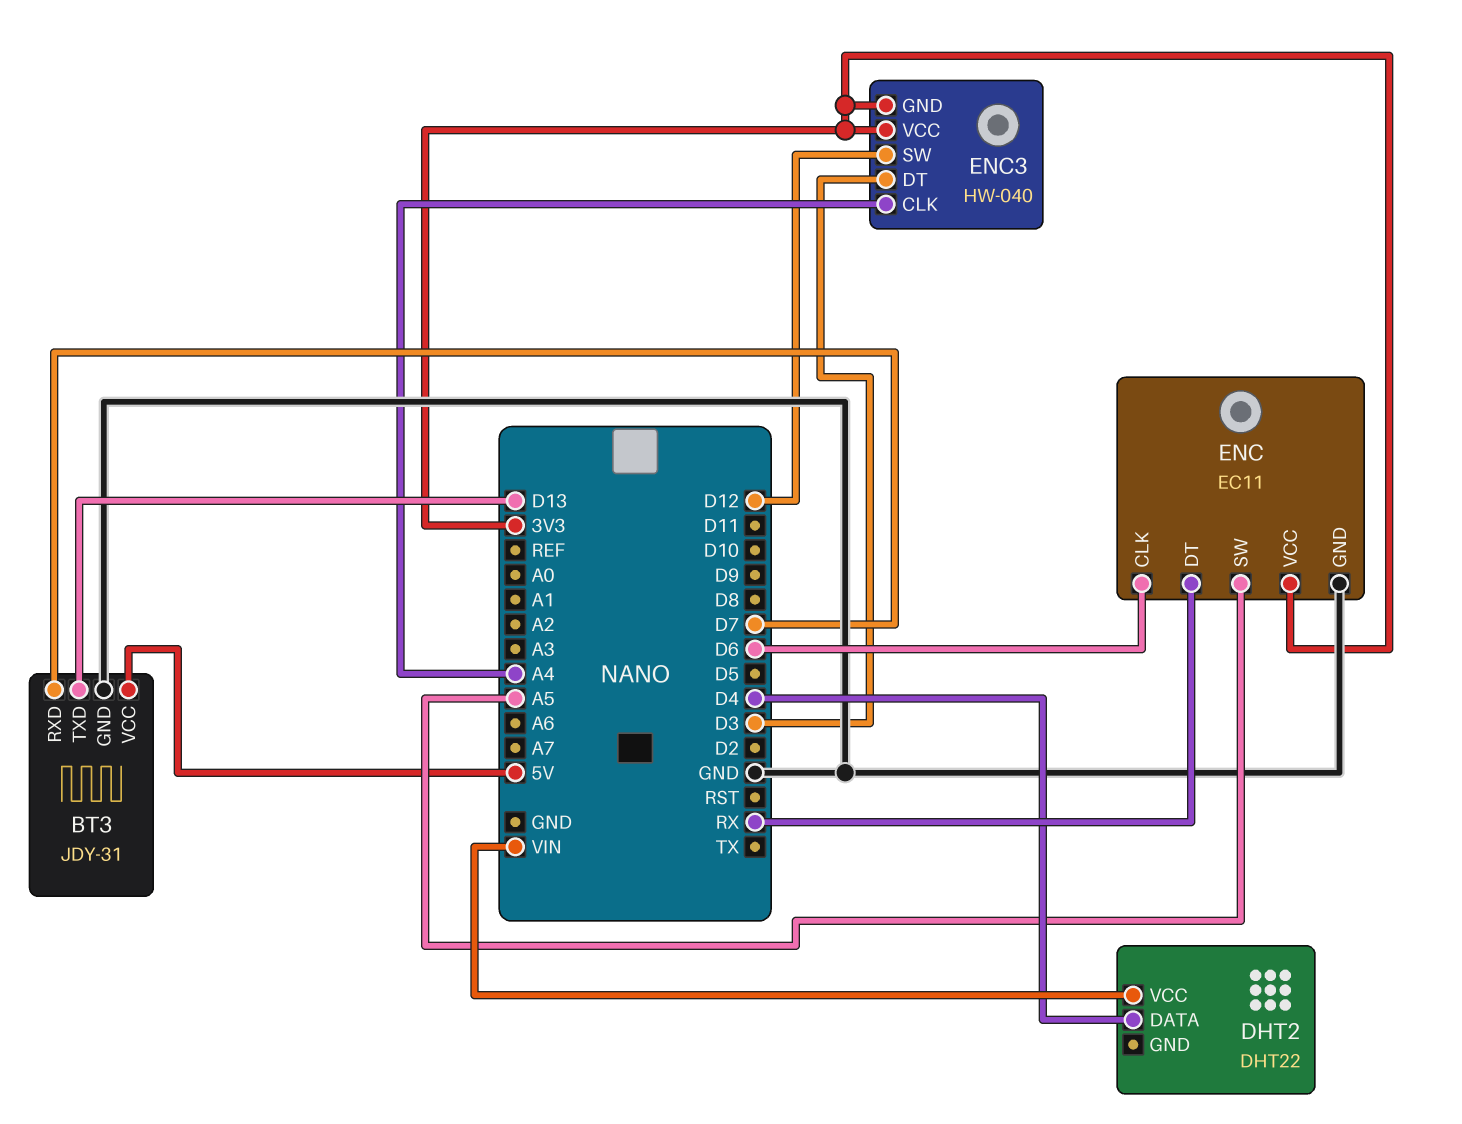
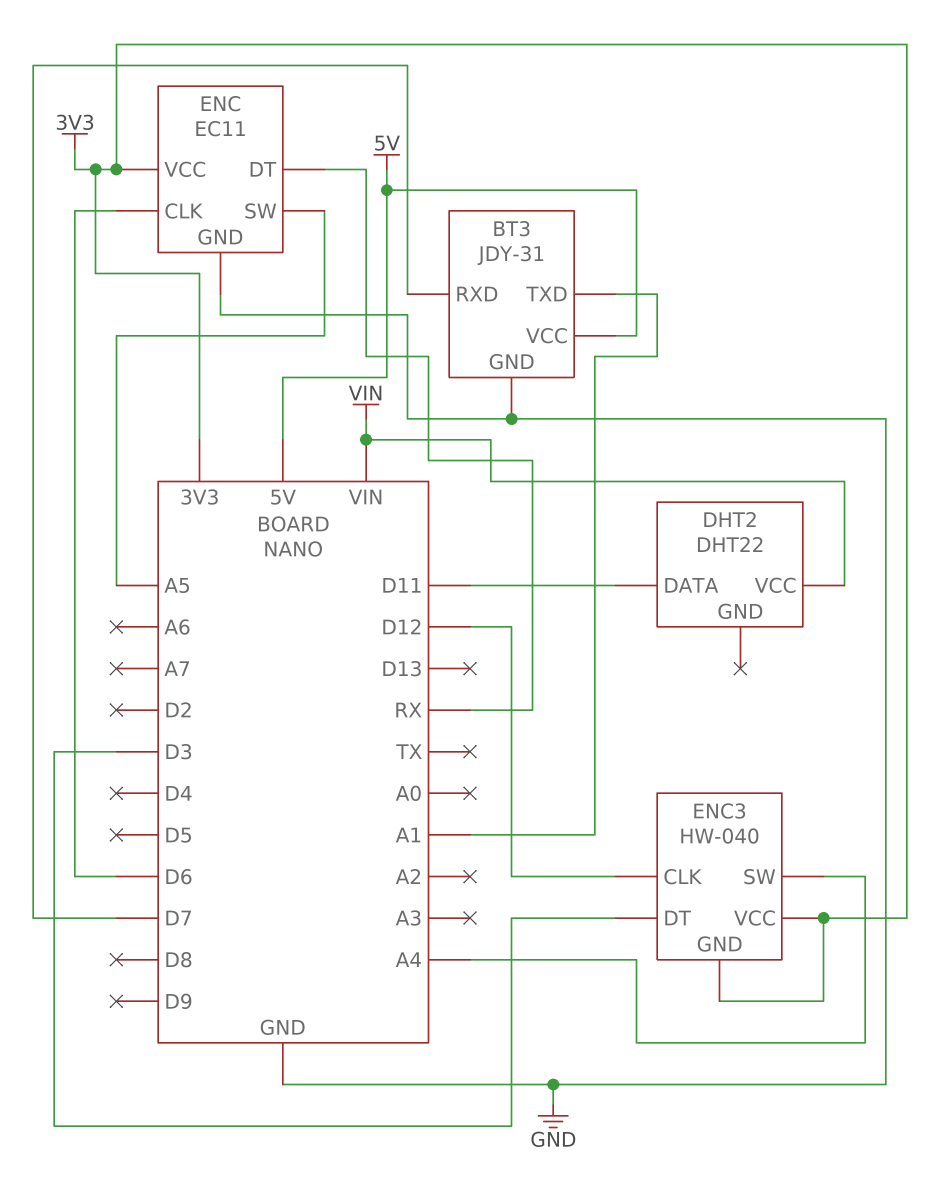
BT3 pin TXD: D13 -> A1
DHT2 pin DATA: D4 -> D11
ENC3 pin CLK: A4 -> D12
ENC3 pin SW: D12 -> A4

